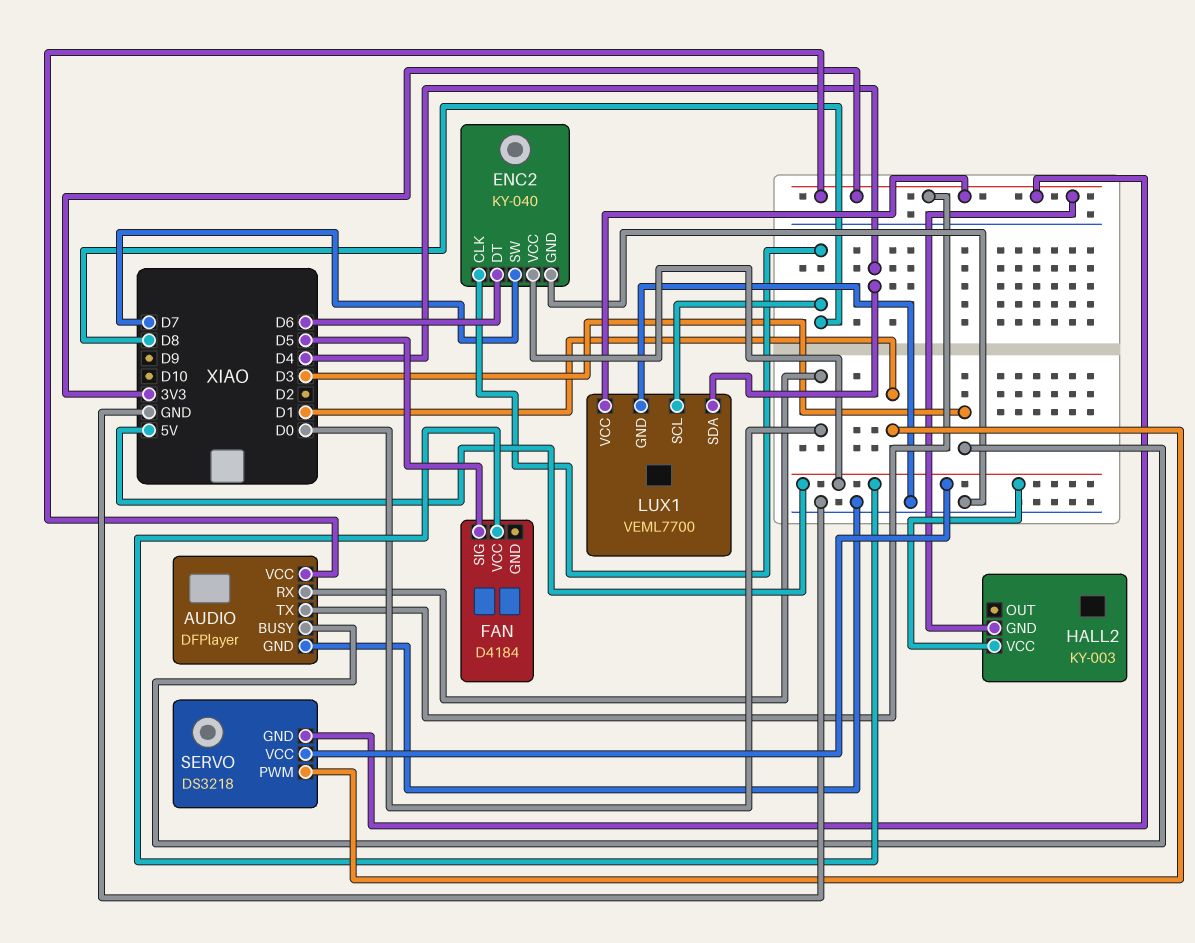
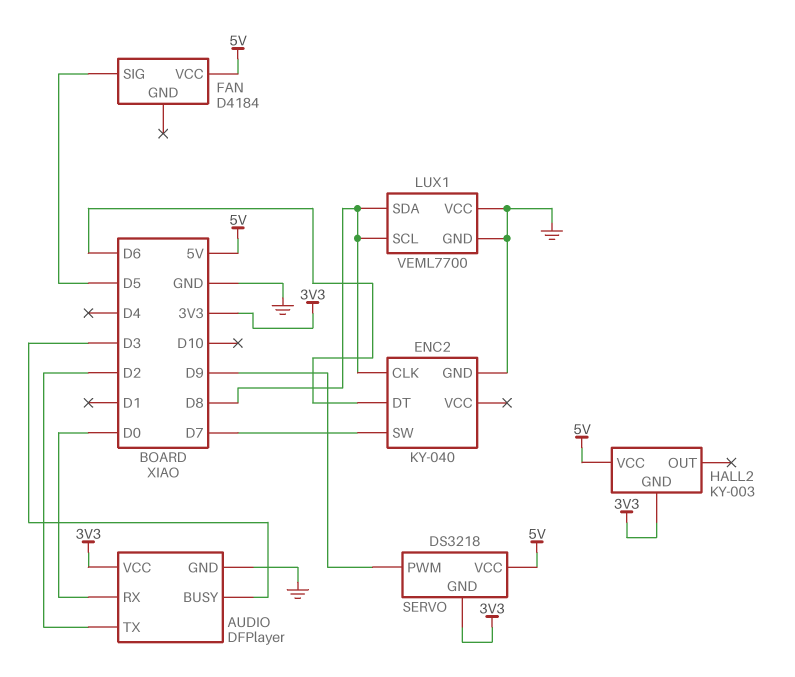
AUDIO pin TX: 3V3 -> D2
ENC2 pin VCC: 5V -> none
LUX1 pin SDA: D4 -> D8
LUX1 pin VCC: 3V3 -> GND
SERVO pin PWM: D1 -> D9

